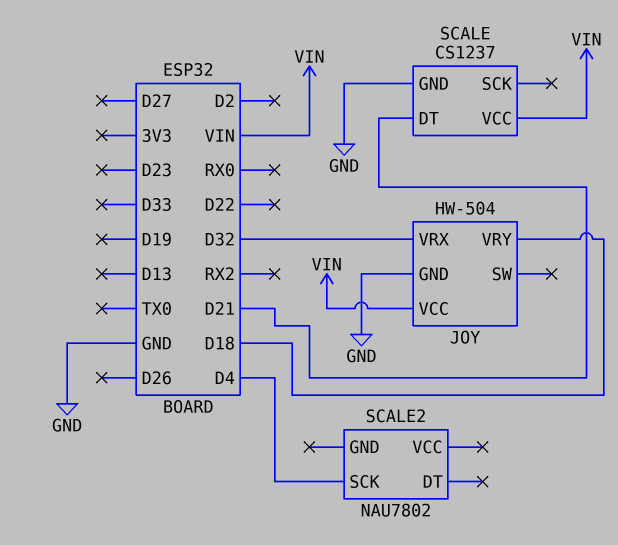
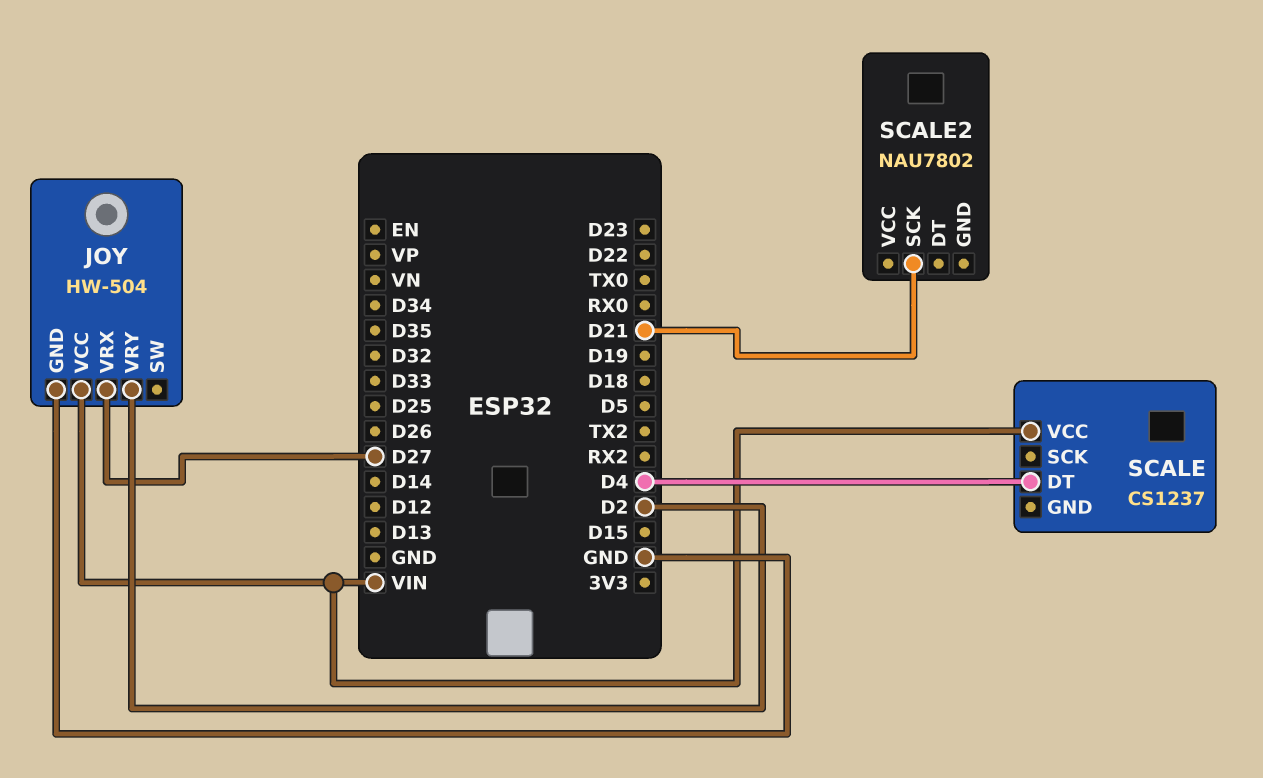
JOY pin VRX: D32 -> D27
JOY pin VRY: D18 -> D2
SCALE pin DT: D21 -> D4
SCALE pin GND: GND -> none
SCALE2 pin SCK: D4 -> D21

